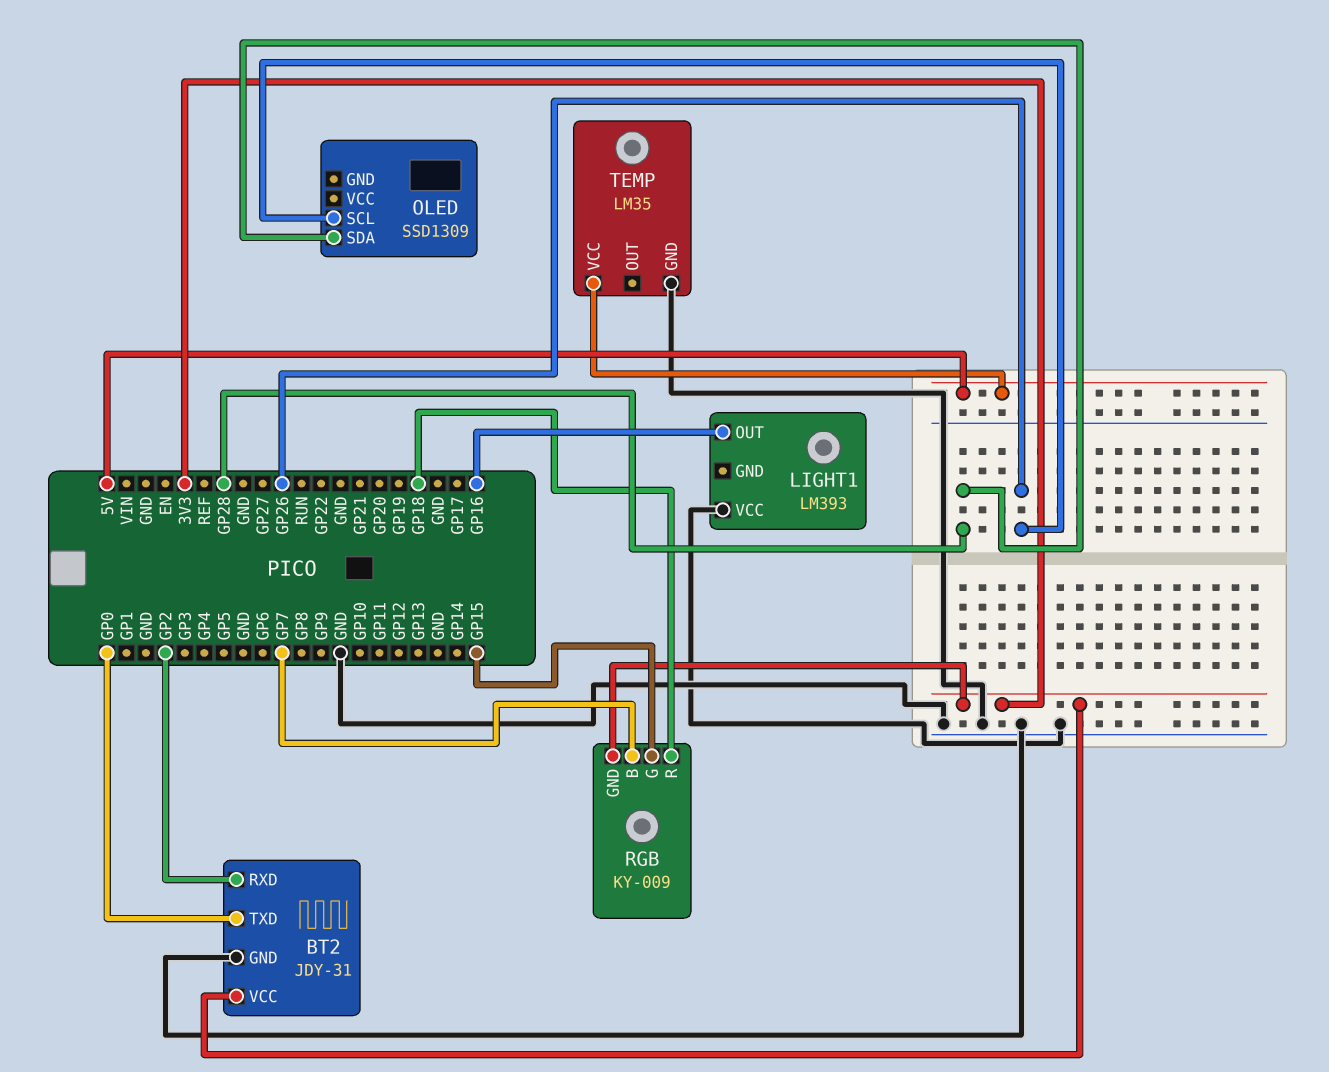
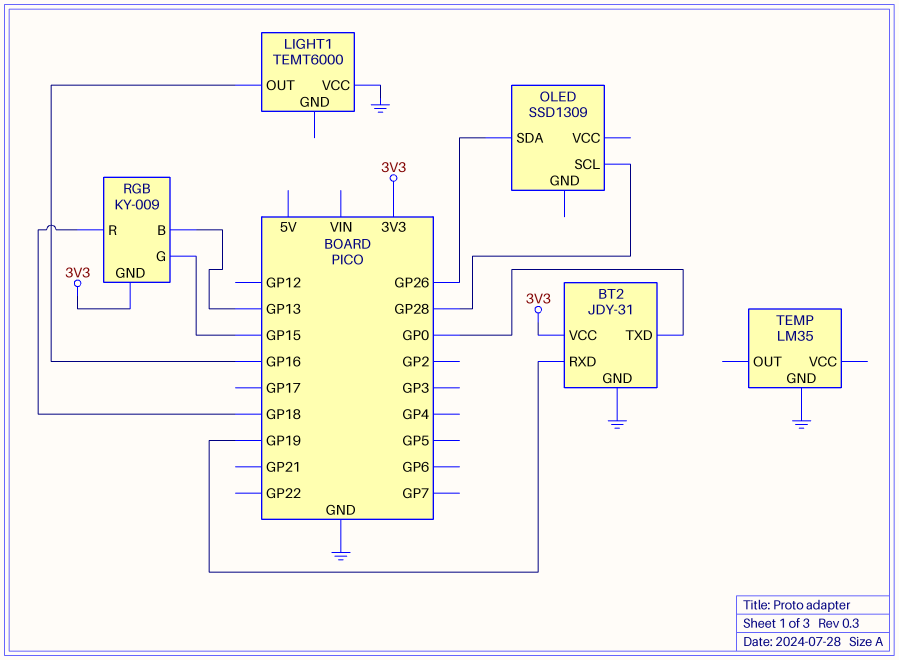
BT2 pin RXD: GP2 -> GP19
LIGHT1: LM393 -> TEMT6000
OLED pin SCL: GP26 -> GP28
OLED pin SDA: GP28 -> GP26
RGB pin B: GP7 -> GP13
TEMP pin VCC: 5V -> none

